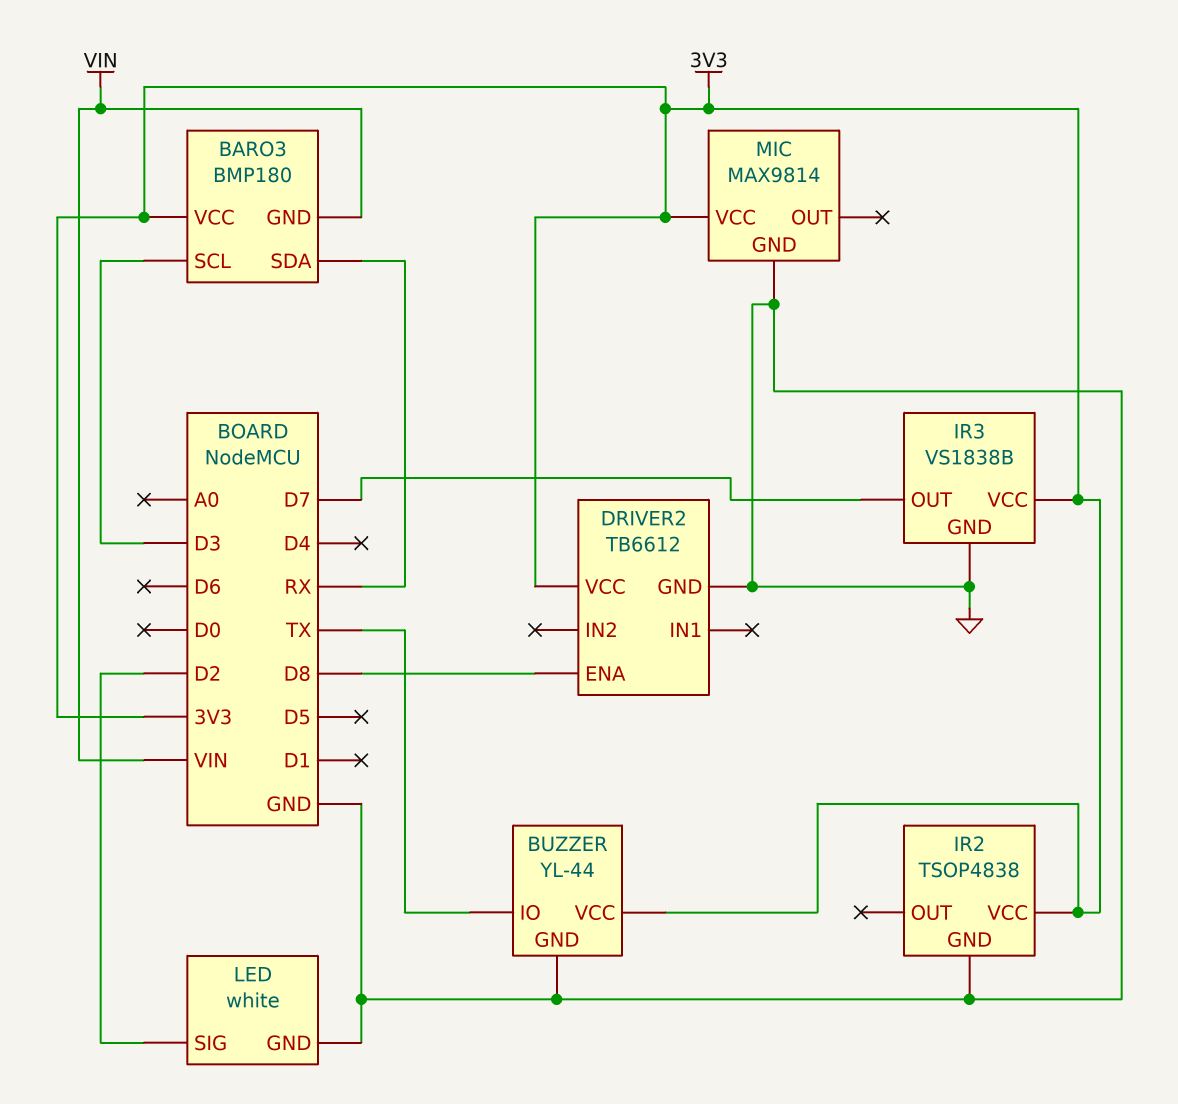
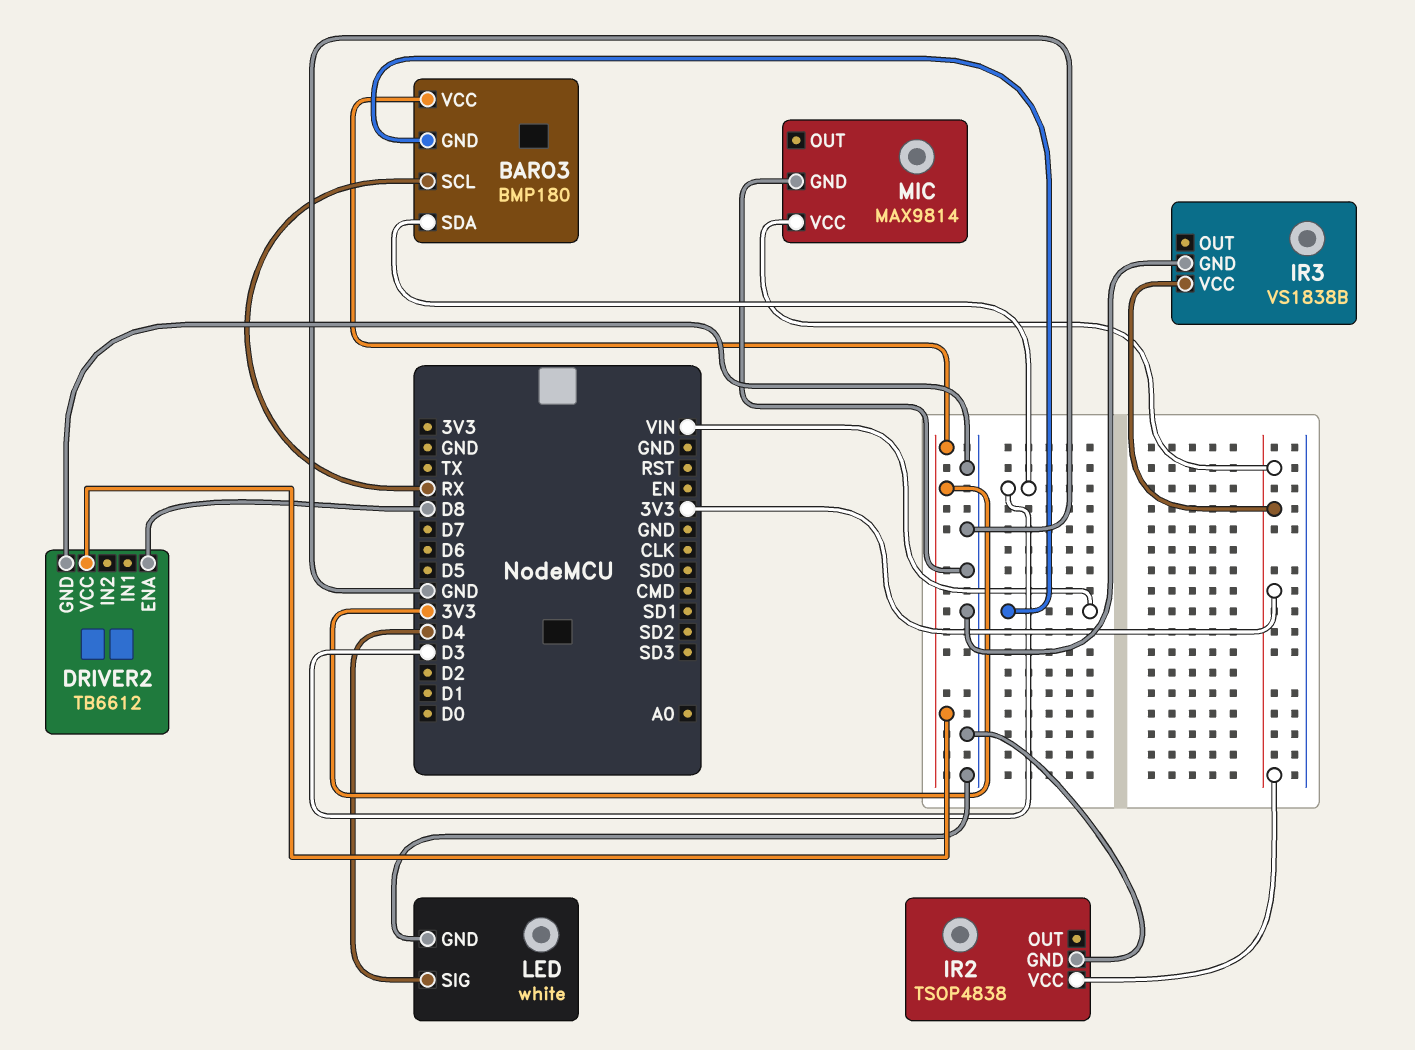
BARO3 pin SCL: D3 -> RX
BARO3 pin SDA: RX -> D3
BUZZER: YL-44 -> none
BUZZER pin GND: GND -> none
BUZZER pin IO: TX -> none
BUZZER pin VCC: 3V3 -> none
IR3 pin OUT: D7 -> none
LED pin SIG: D2 -> D4

